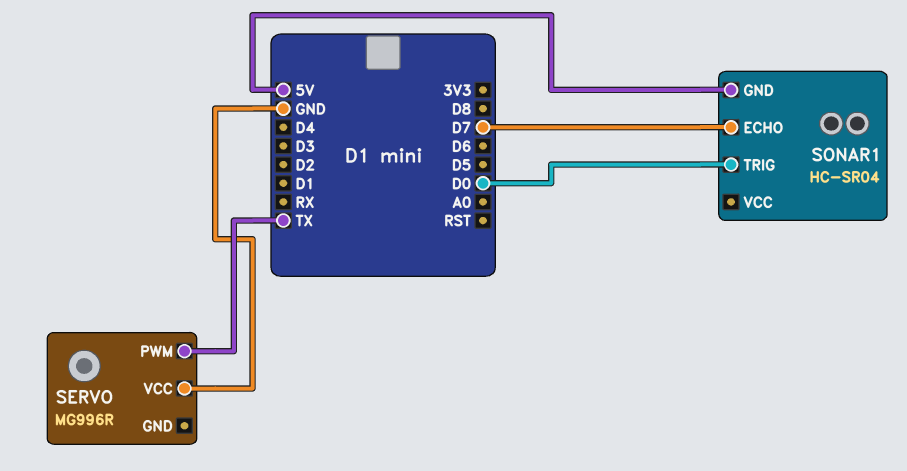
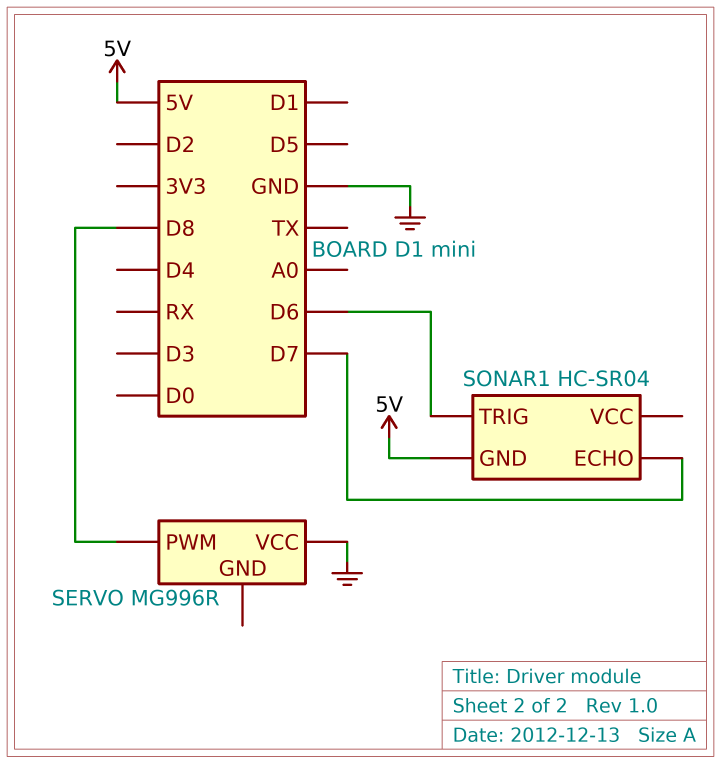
SERVO pin PWM: TX -> D8
SONAR1 pin TRIG: D0 -> D6

